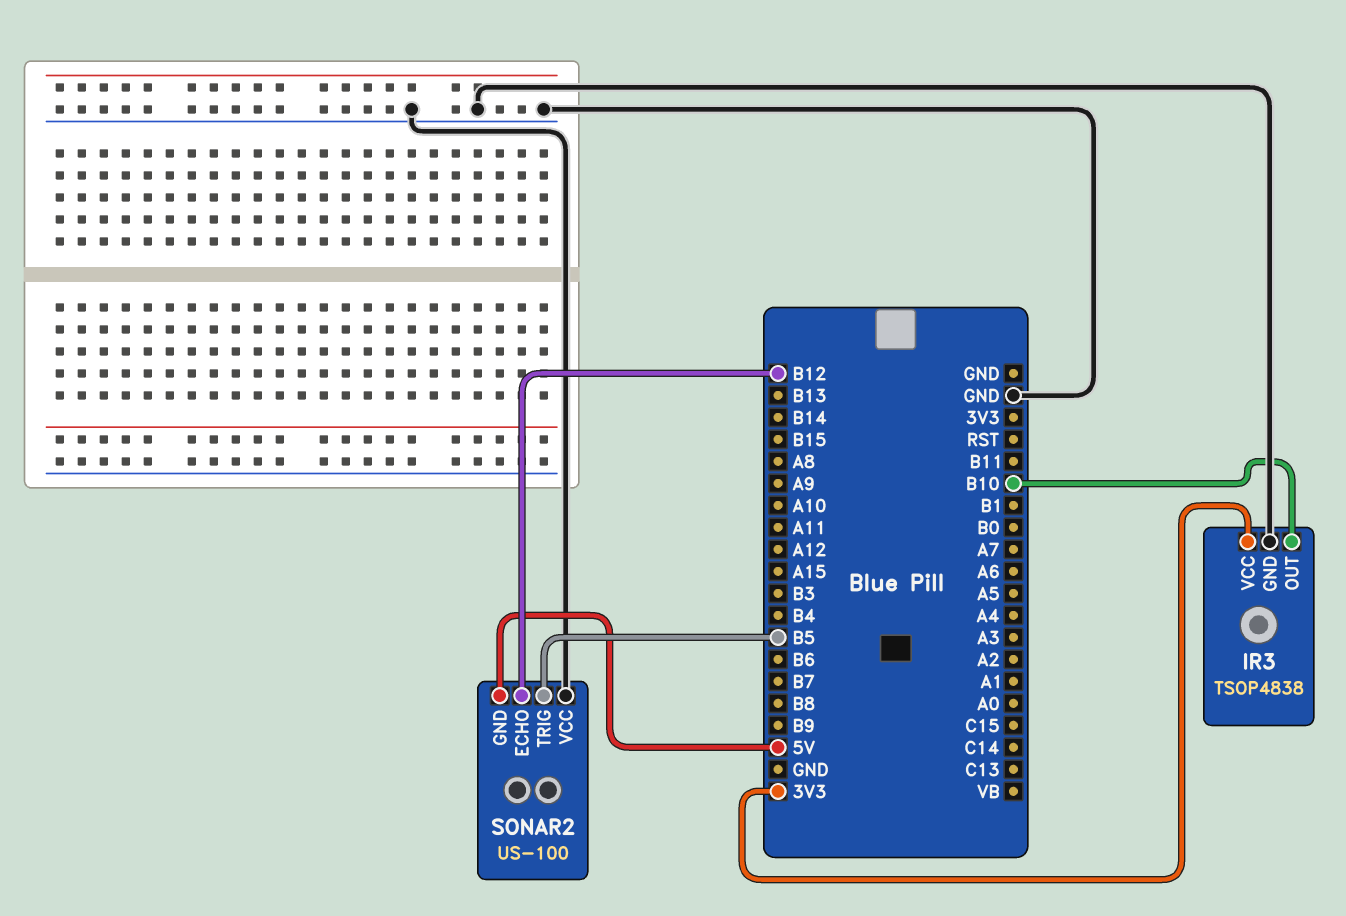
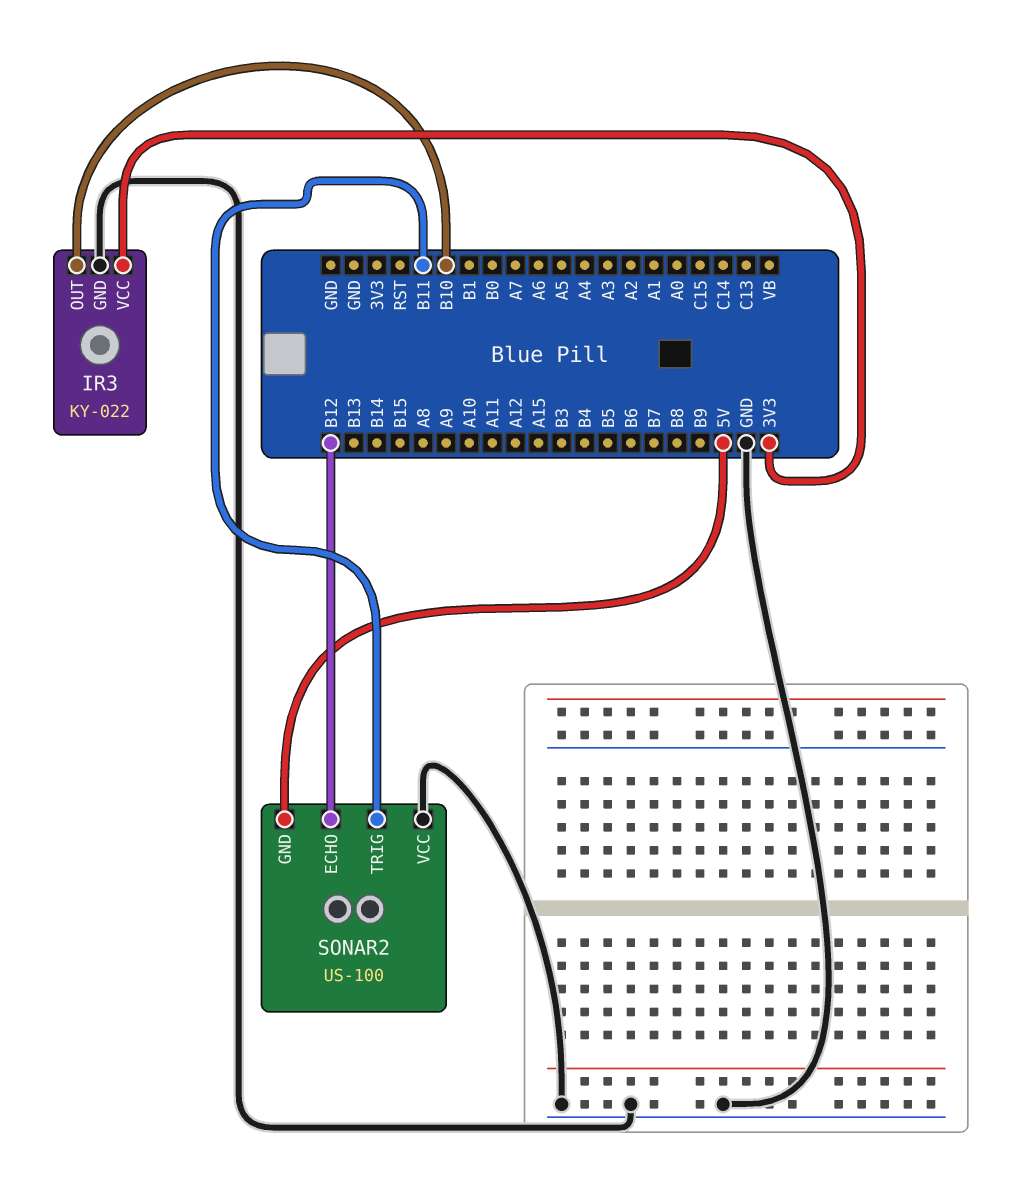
IR3: TSOP4838 -> KY-022
SONAR2 pin TRIG: B5 -> B11

